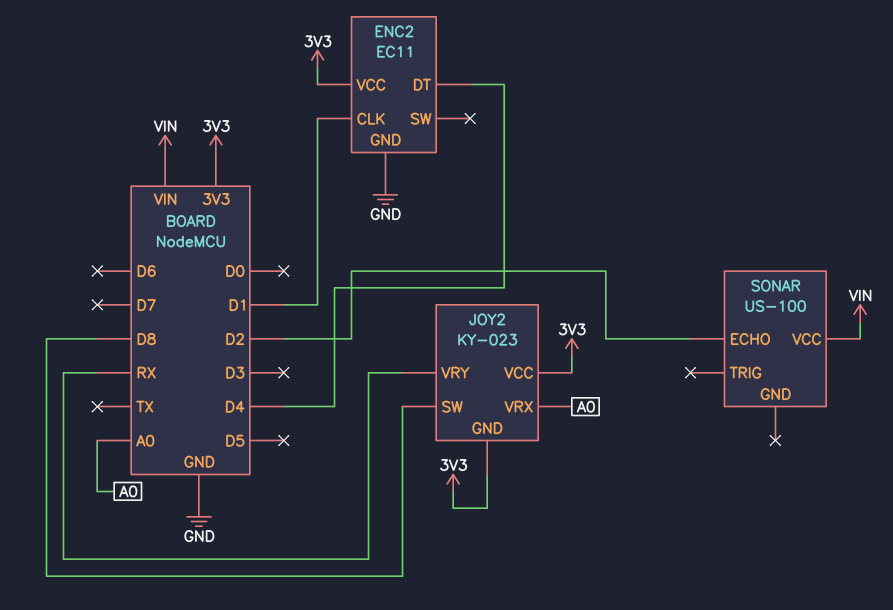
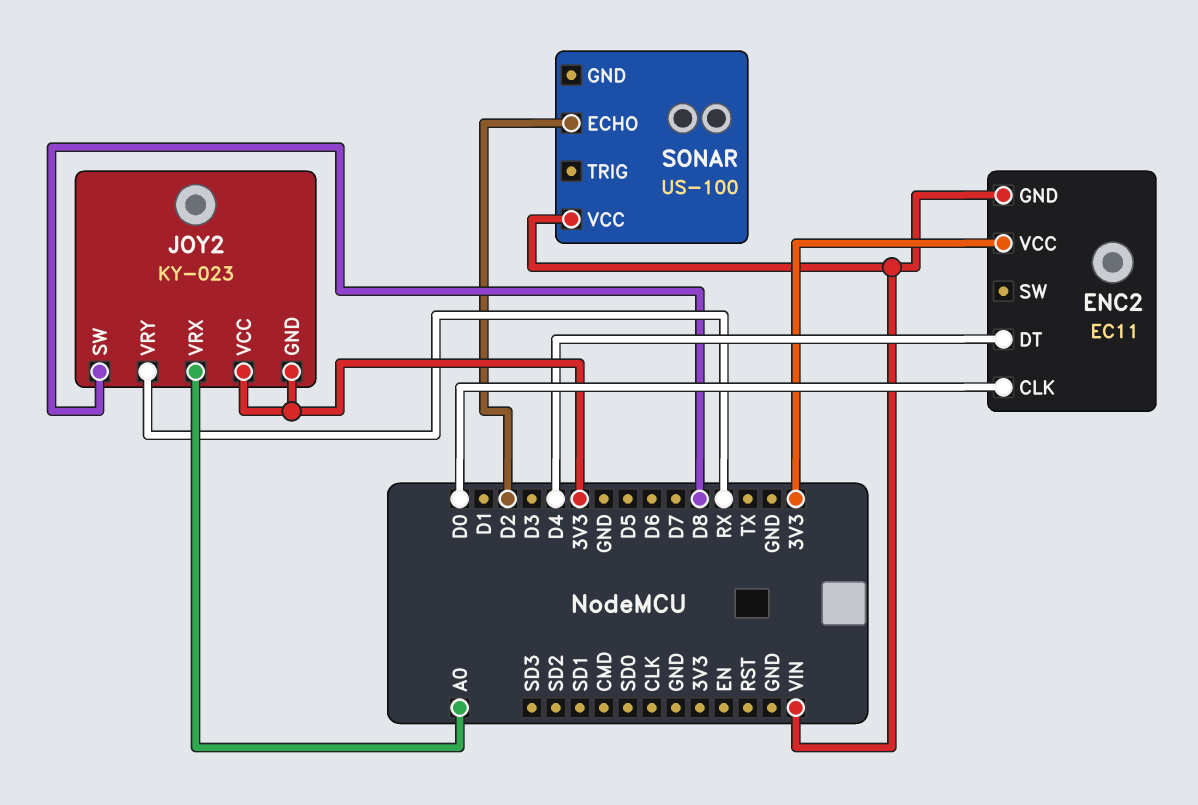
ENC2 pin CLK: D1 -> D0
ENC2 pin GND: GND -> VIN

